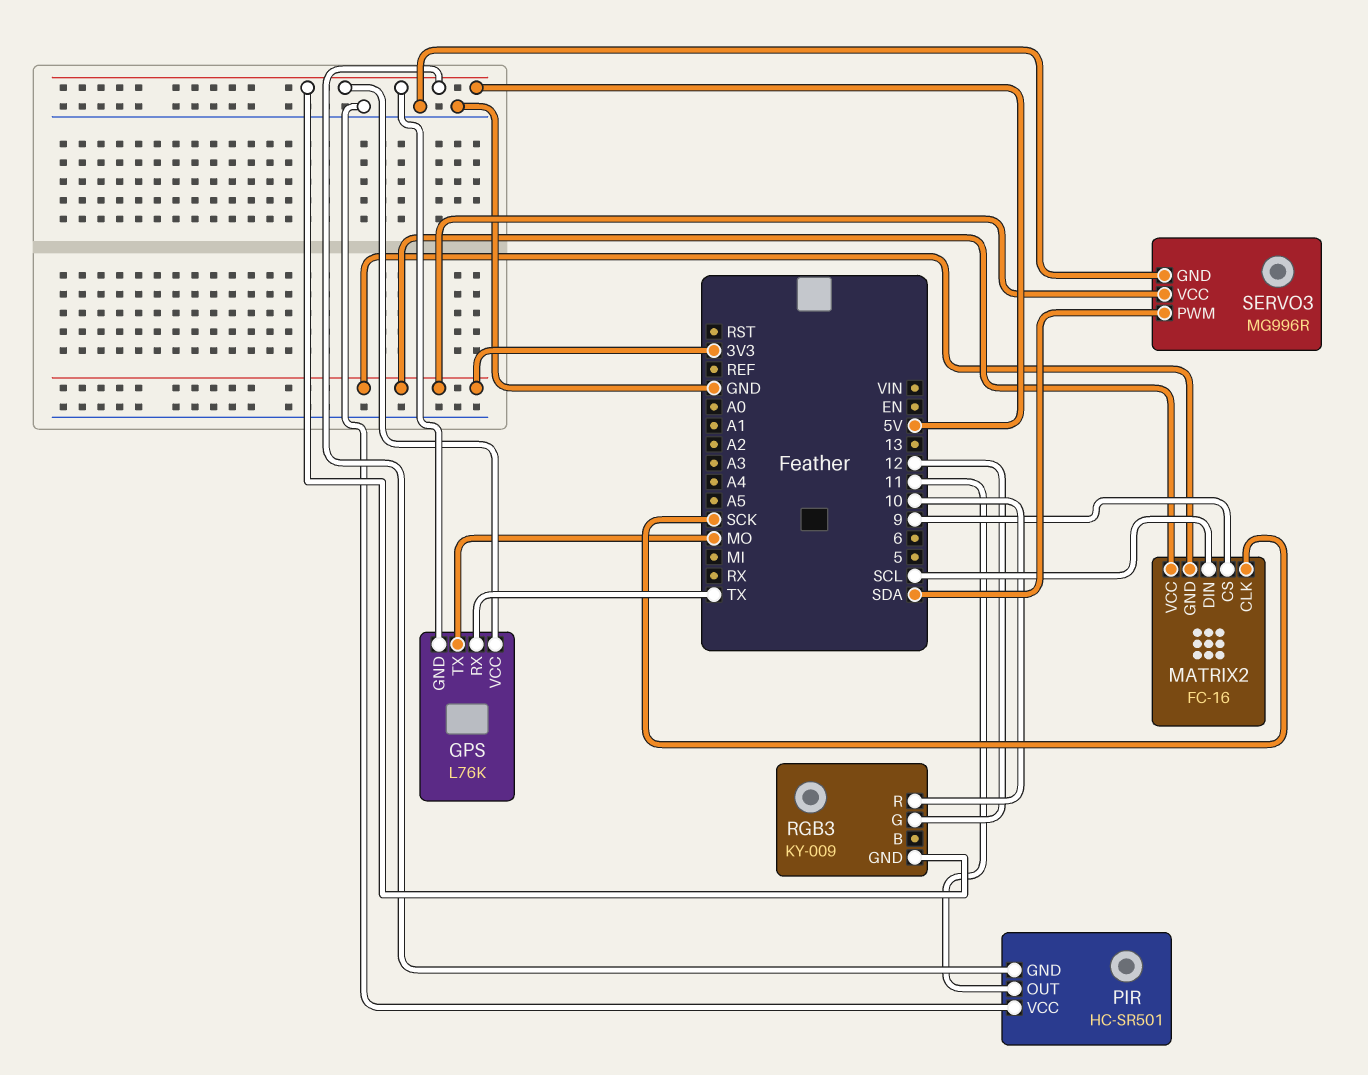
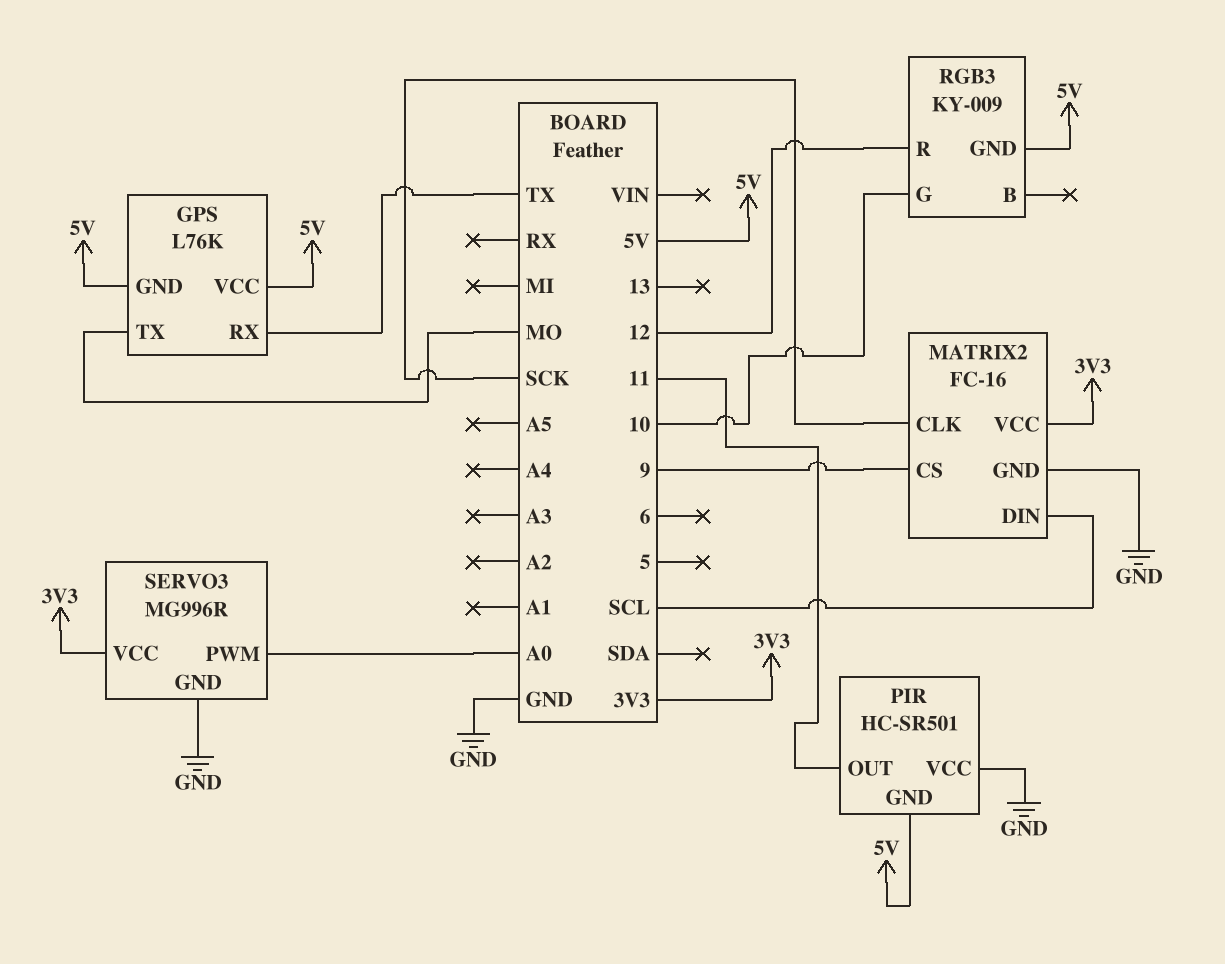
MATRIX2 pin GND: 3V3 -> GND
RGB3 pin G: 12 -> 10
RGB3 pin R: 10 -> 12
SERVO3 pin PWM: SDA -> A0

